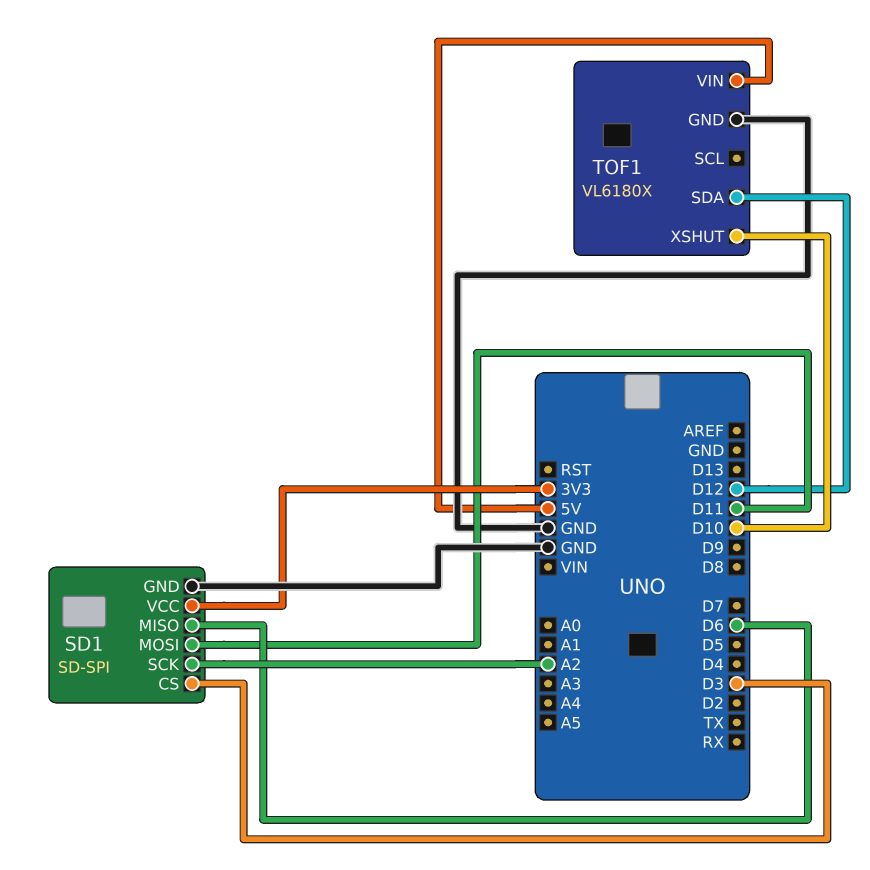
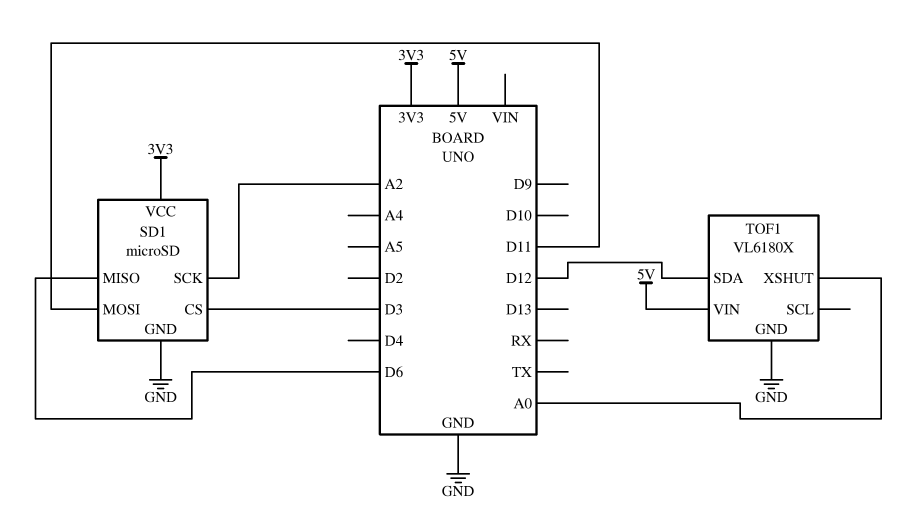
SD1: SD-SPI -> microSD
TOF1 pin XSHUT: D10 -> A0

